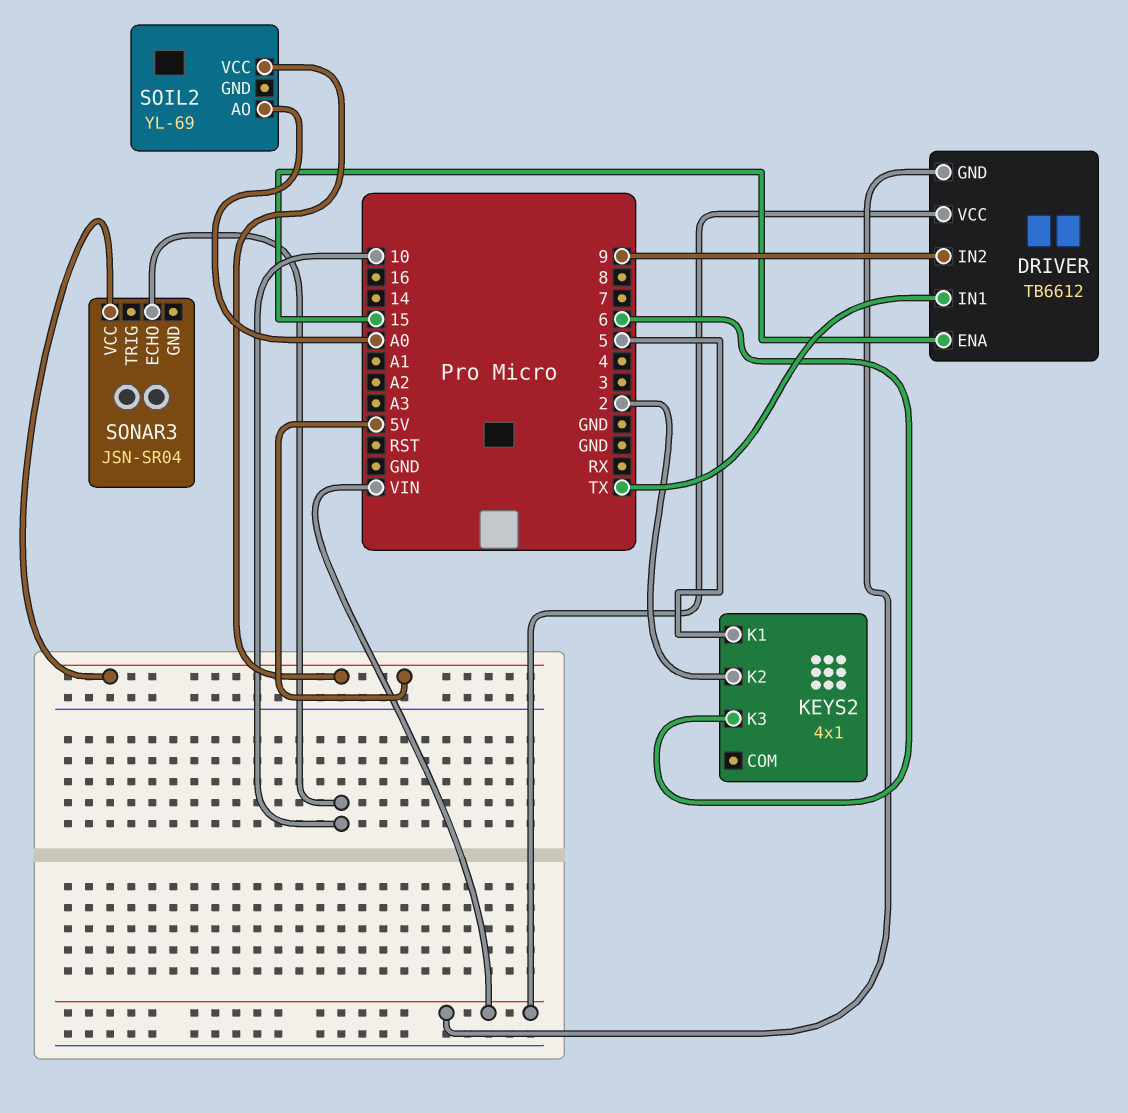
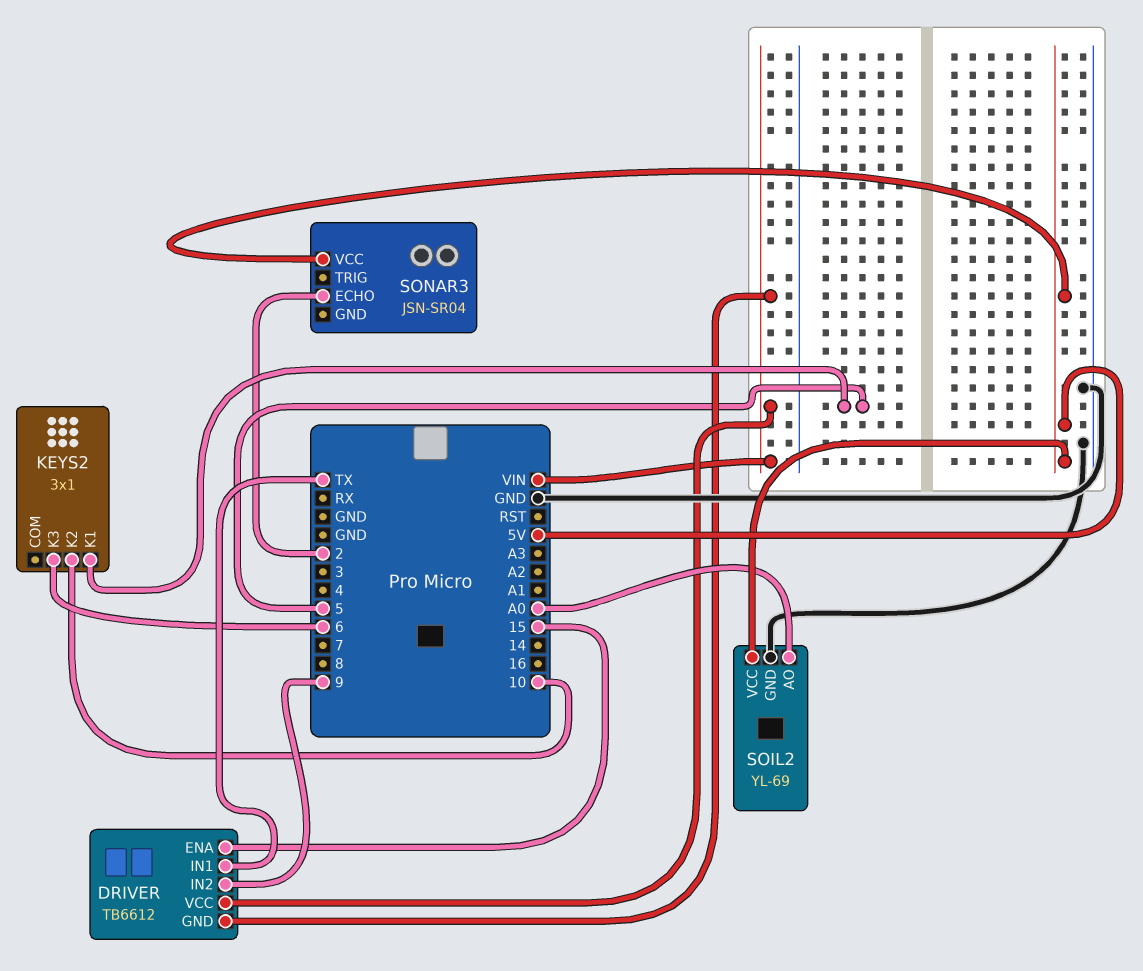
KEYS2: 4x1 -> 3x1
KEYS2 pin K2: 2 -> 10
SOIL2 pin GND: none -> GND
SONAR3 pin ECHO: 10 -> 2

